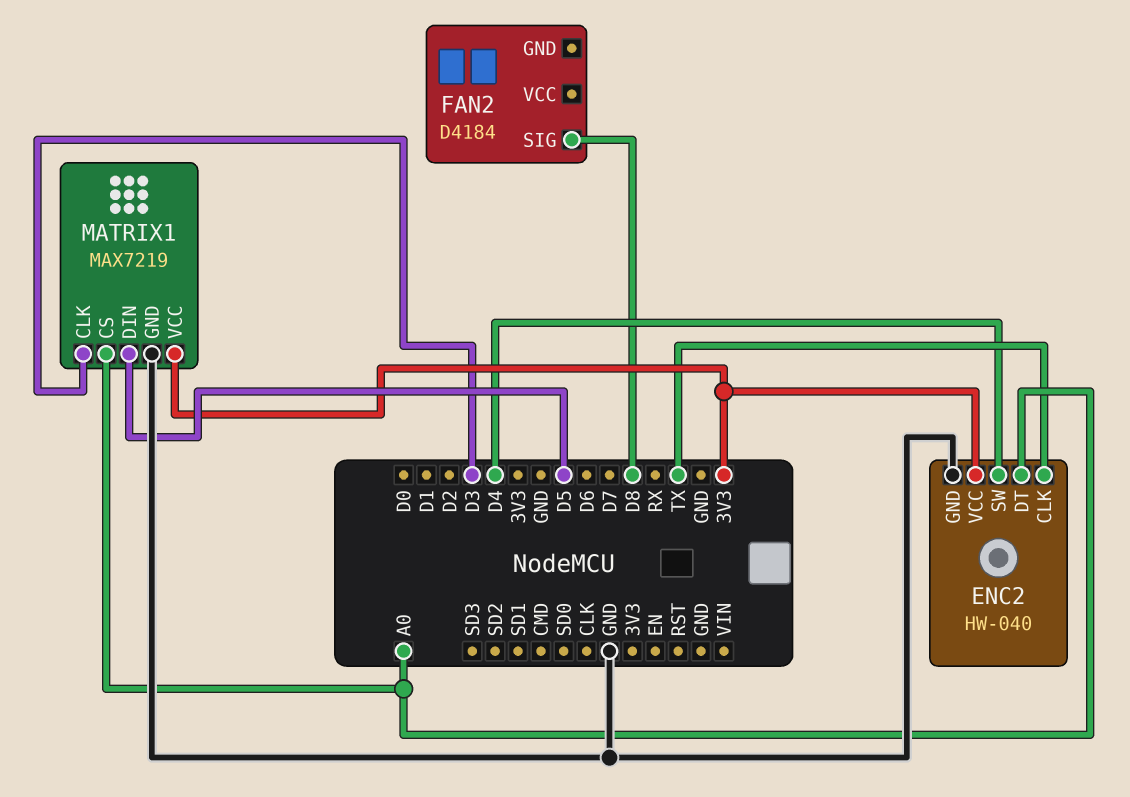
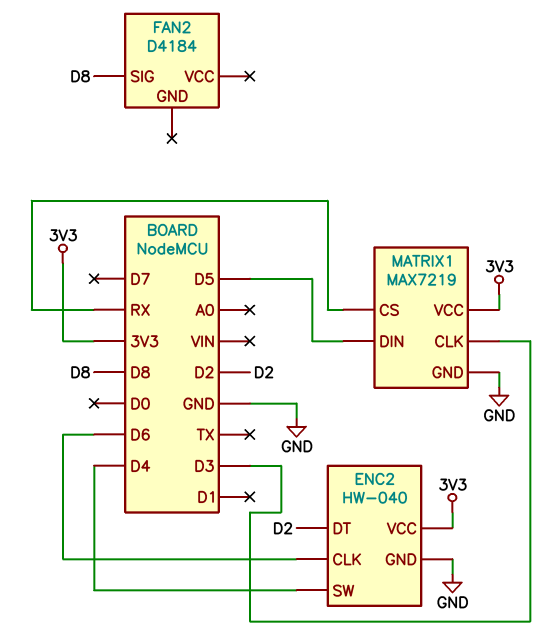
ENC2 pin CLK: TX -> D6
ENC2 pin DT: A0 -> D2
MATRIX1 pin CS: A0 -> RX

